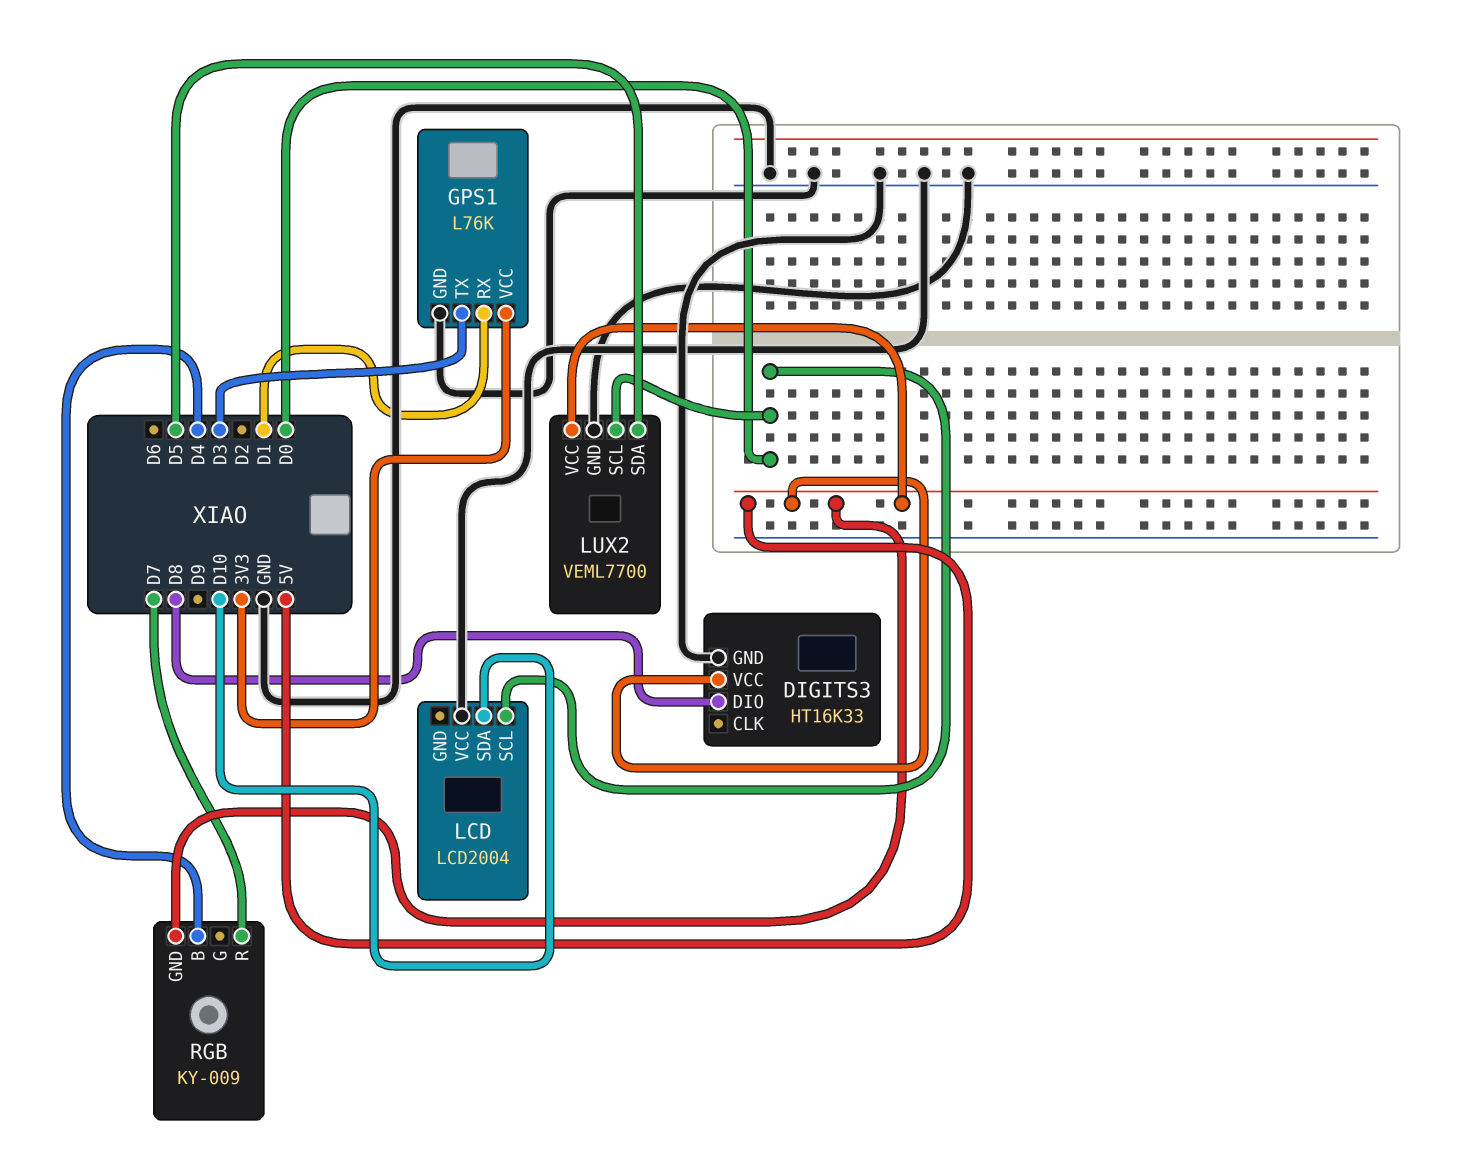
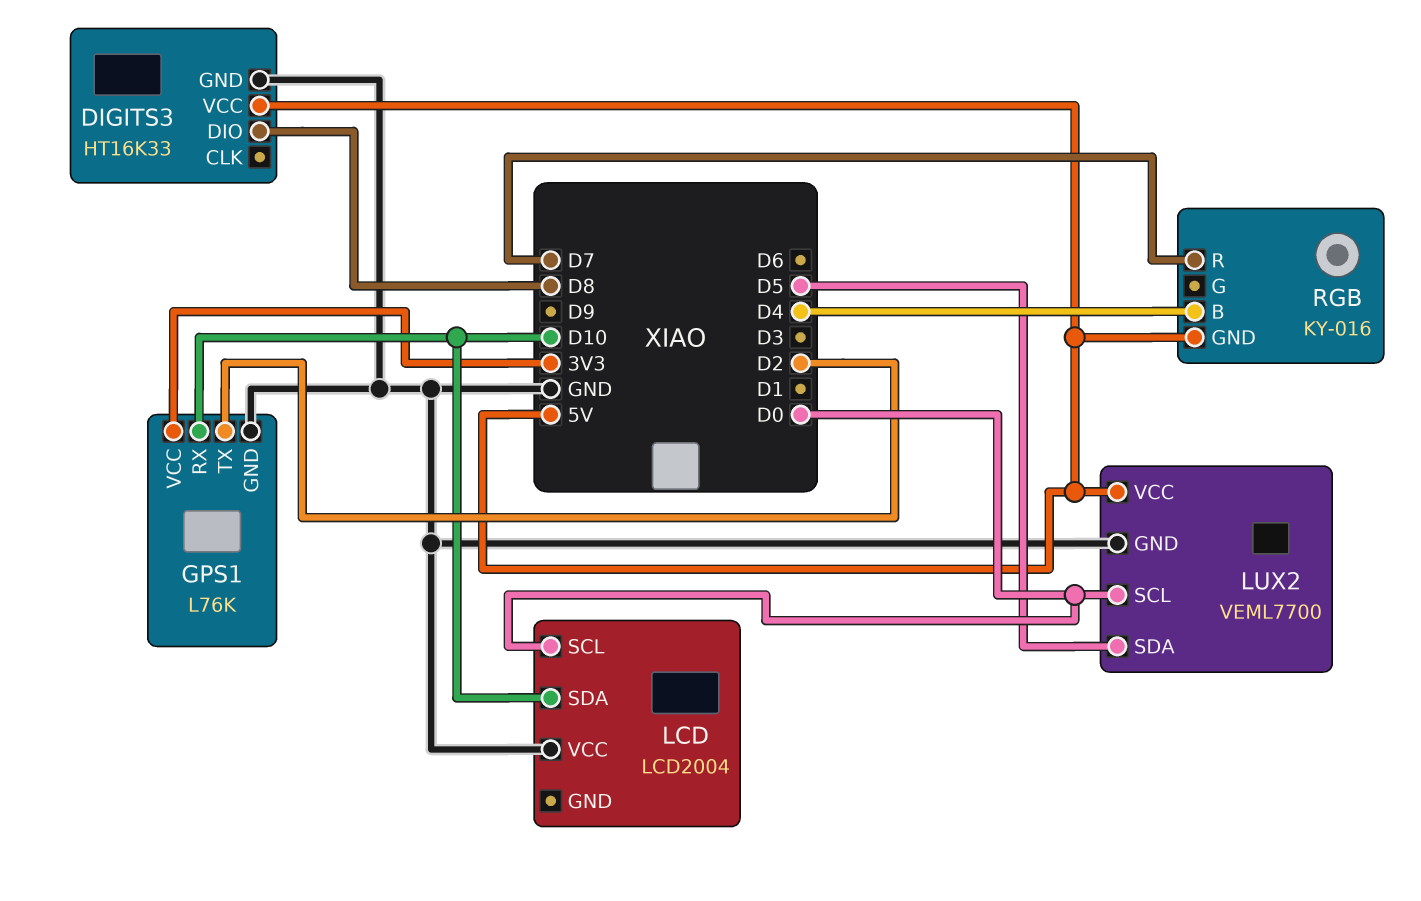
GPS1 pin RX: D1 -> D10
GPS1 pin TX: D3 -> D2
RGB: KY-009 -> KY-016

